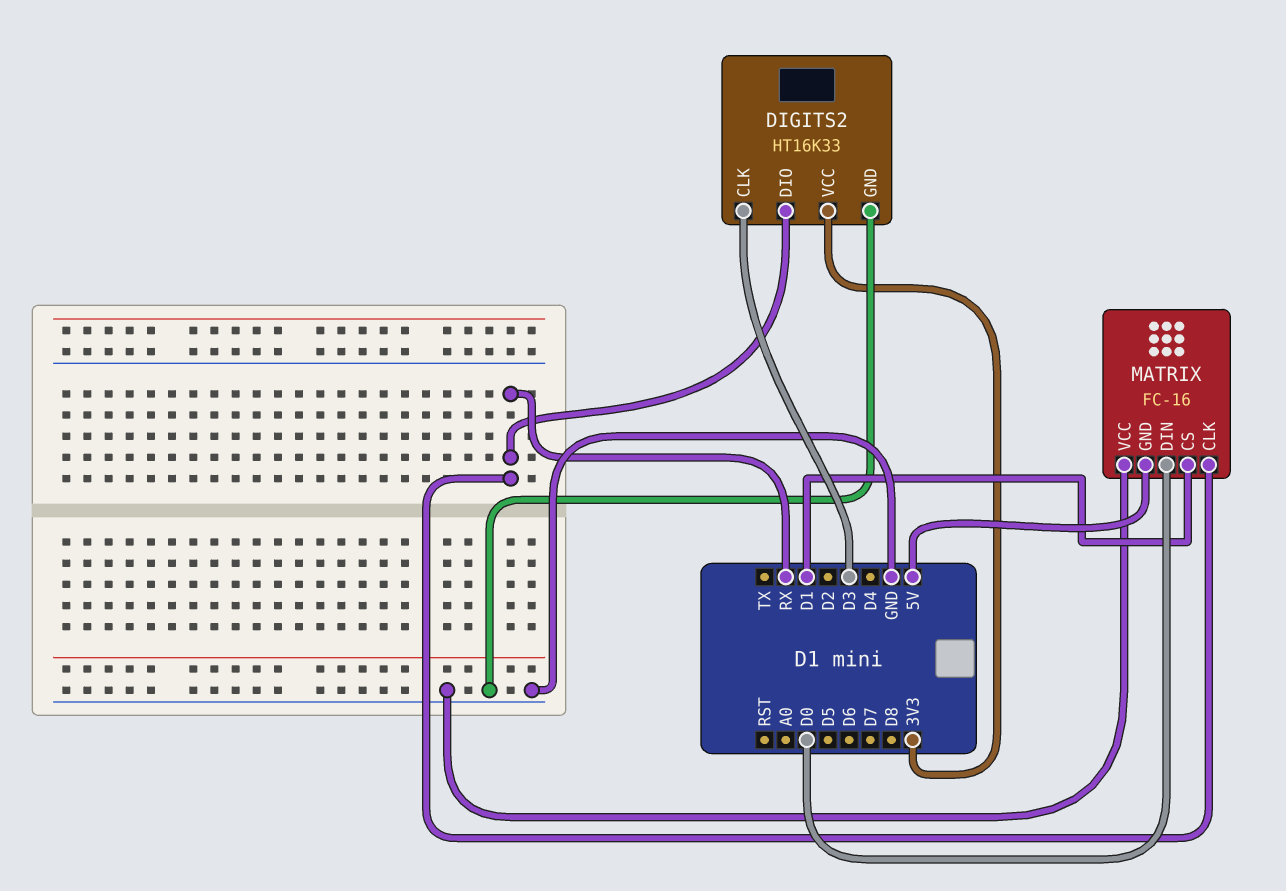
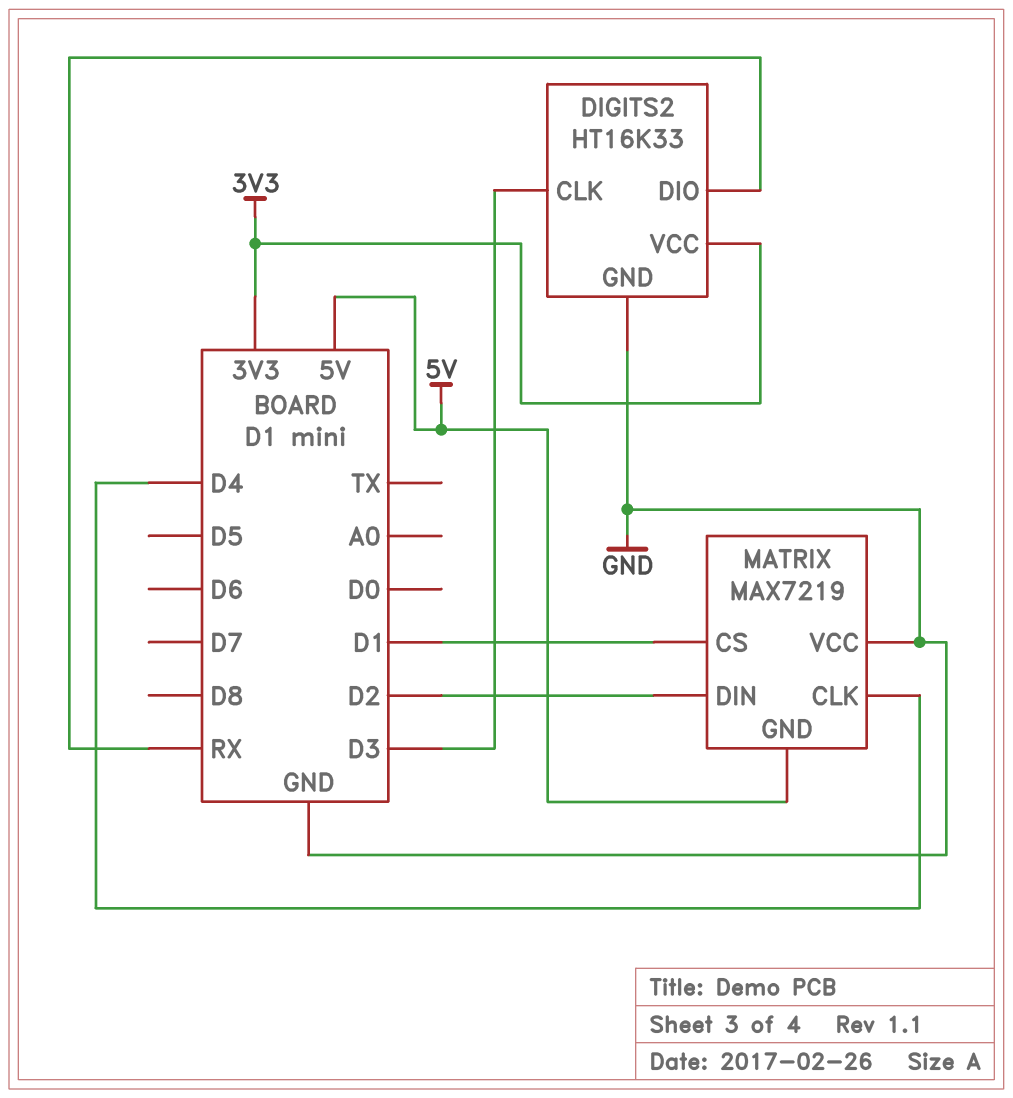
MATRIX: FC-16 -> MAX7219
MATRIX pin CLK: RX -> D4
MATRIX pin DIN: D0 -> D2

